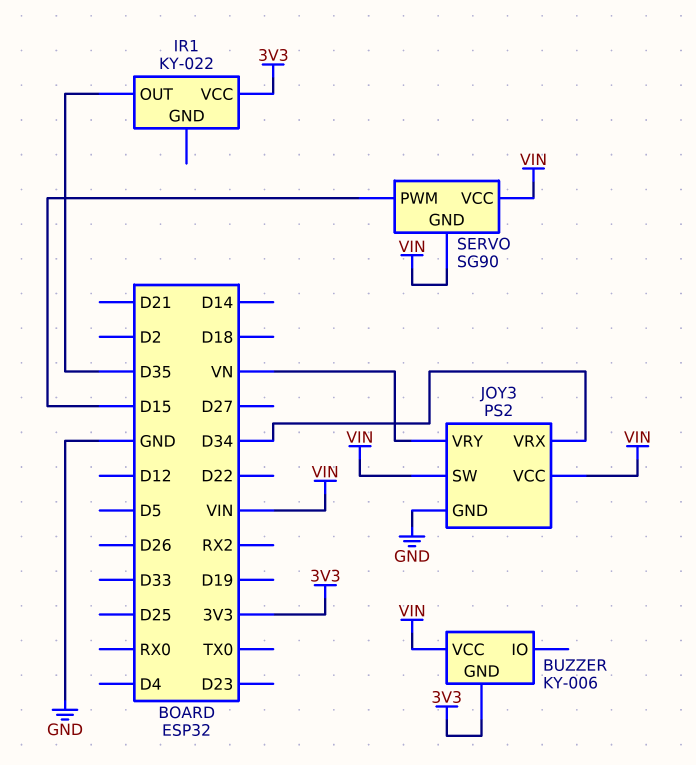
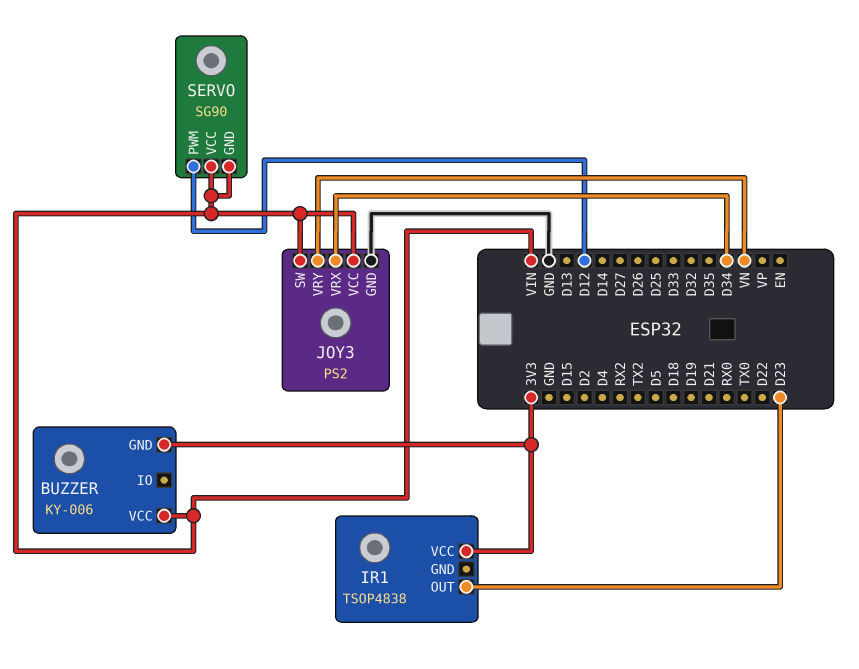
IR1: KY-022 -> TSOP4838
IR1 pin OUT: D35 -> D23
SERVO pin PWM: D15 -> D12

